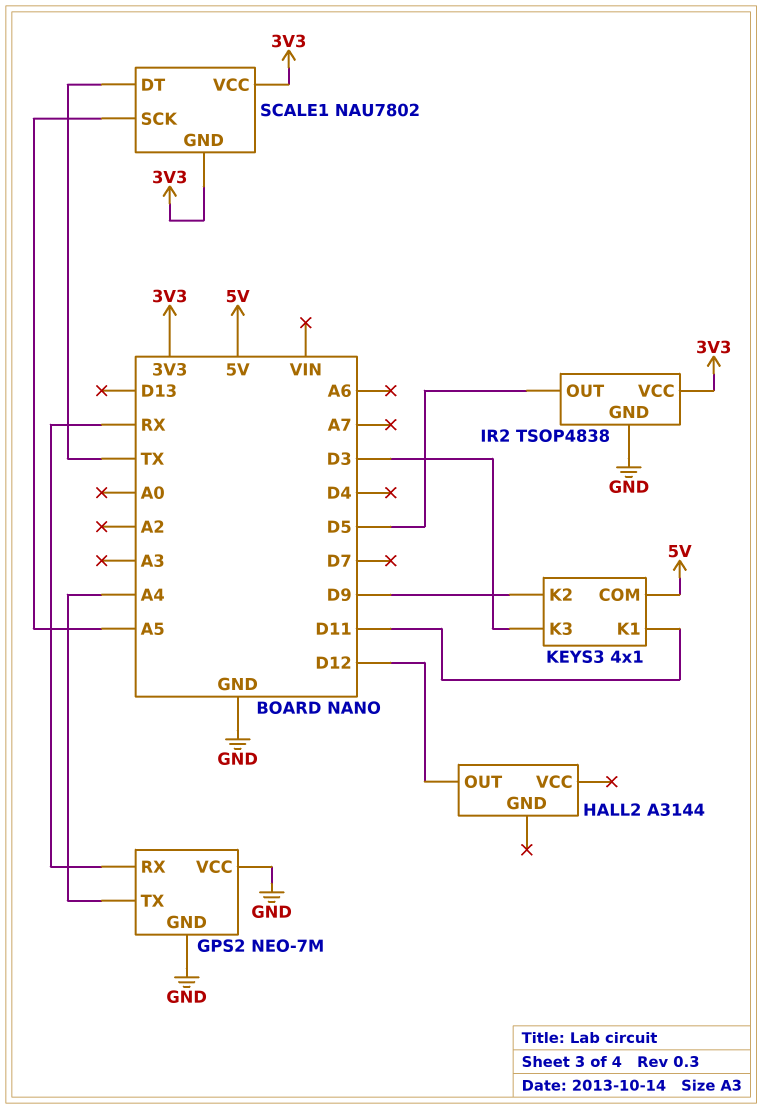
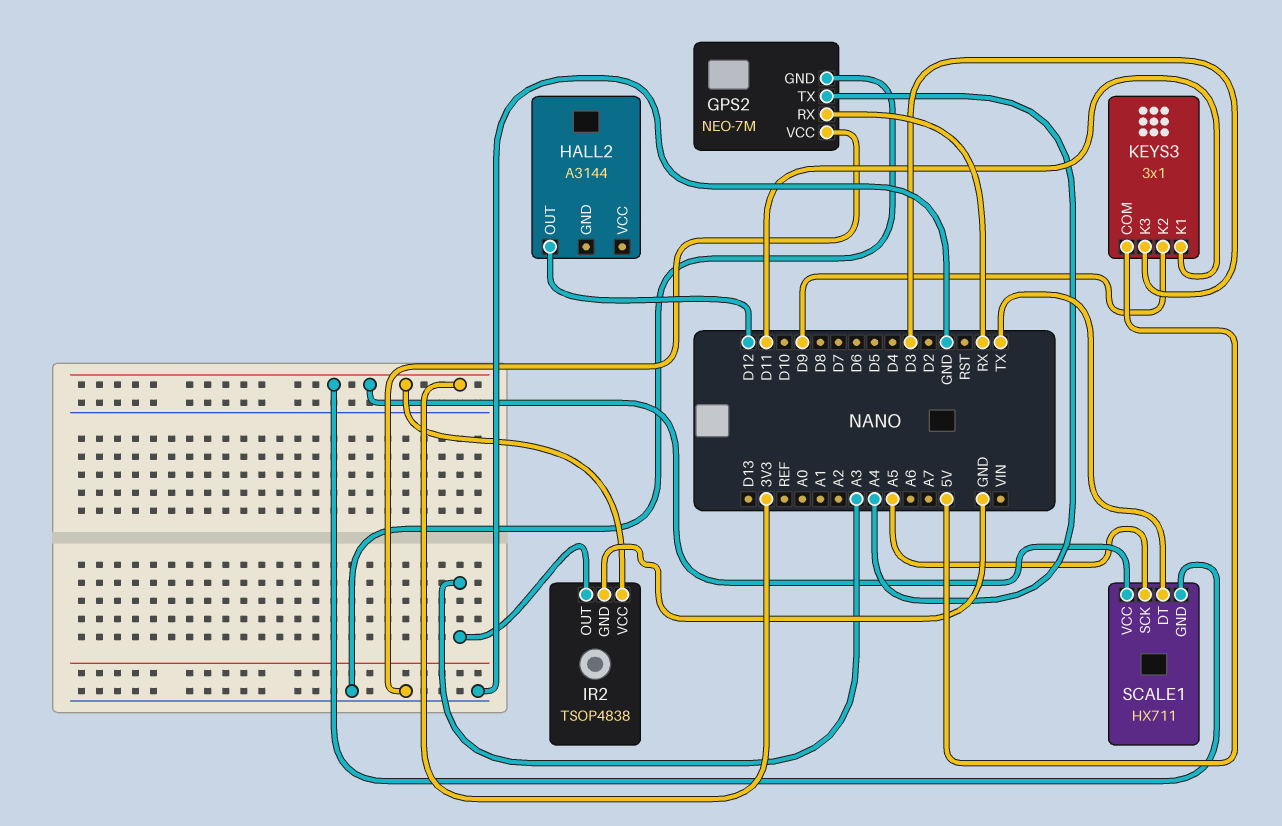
IR2 pin OUT: D5 -> A3
KEYS3: 4x1 -> 3x1
SCALE1: NAU7802 -> HX711

